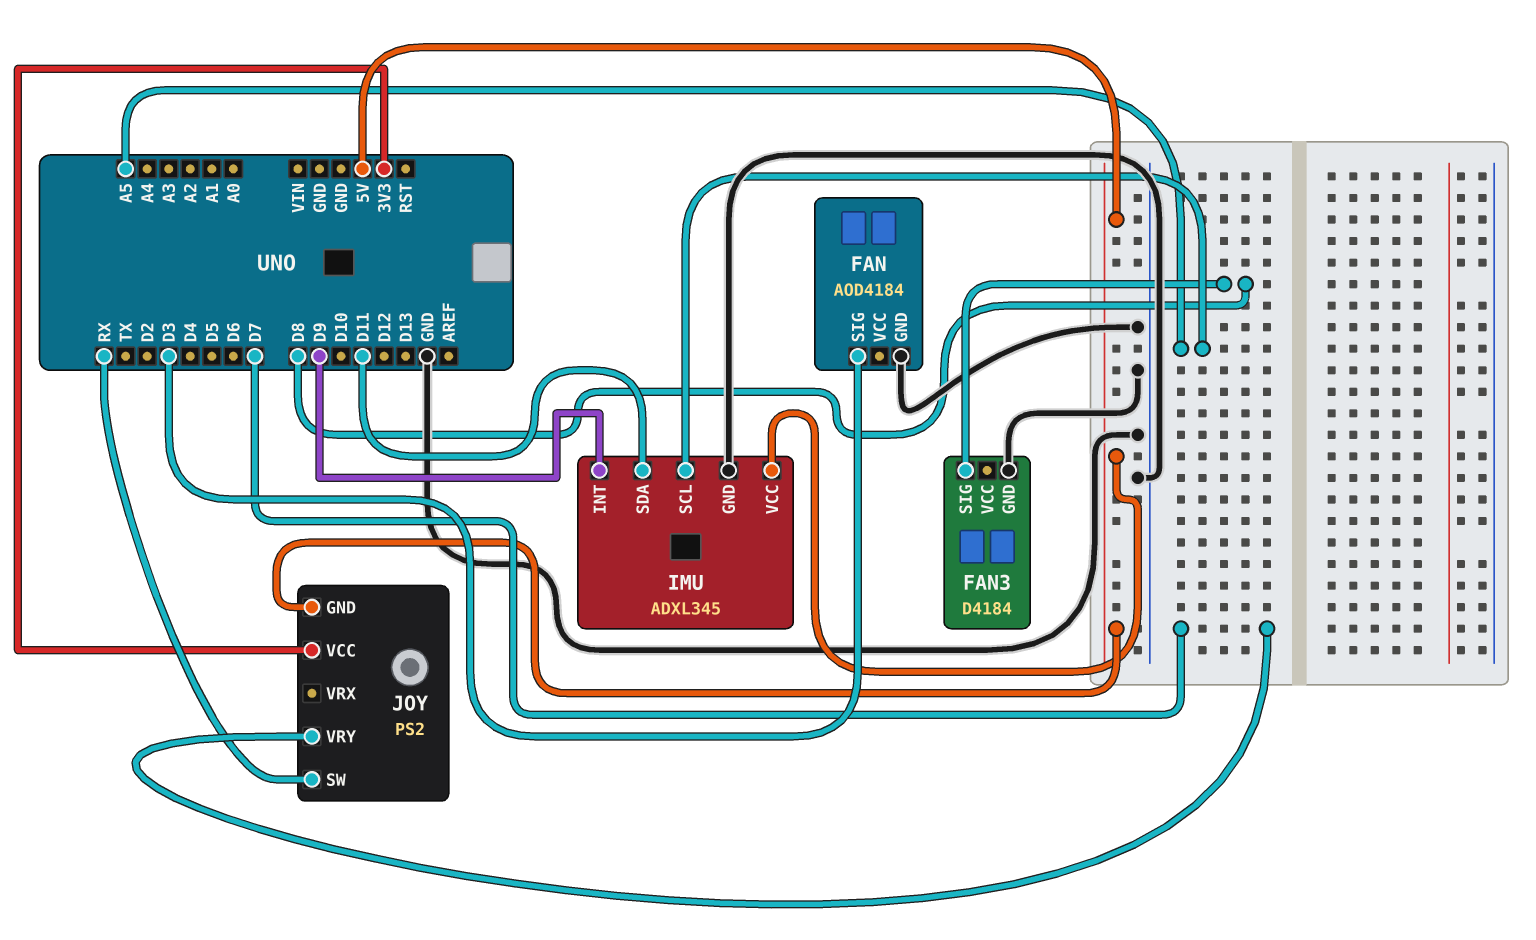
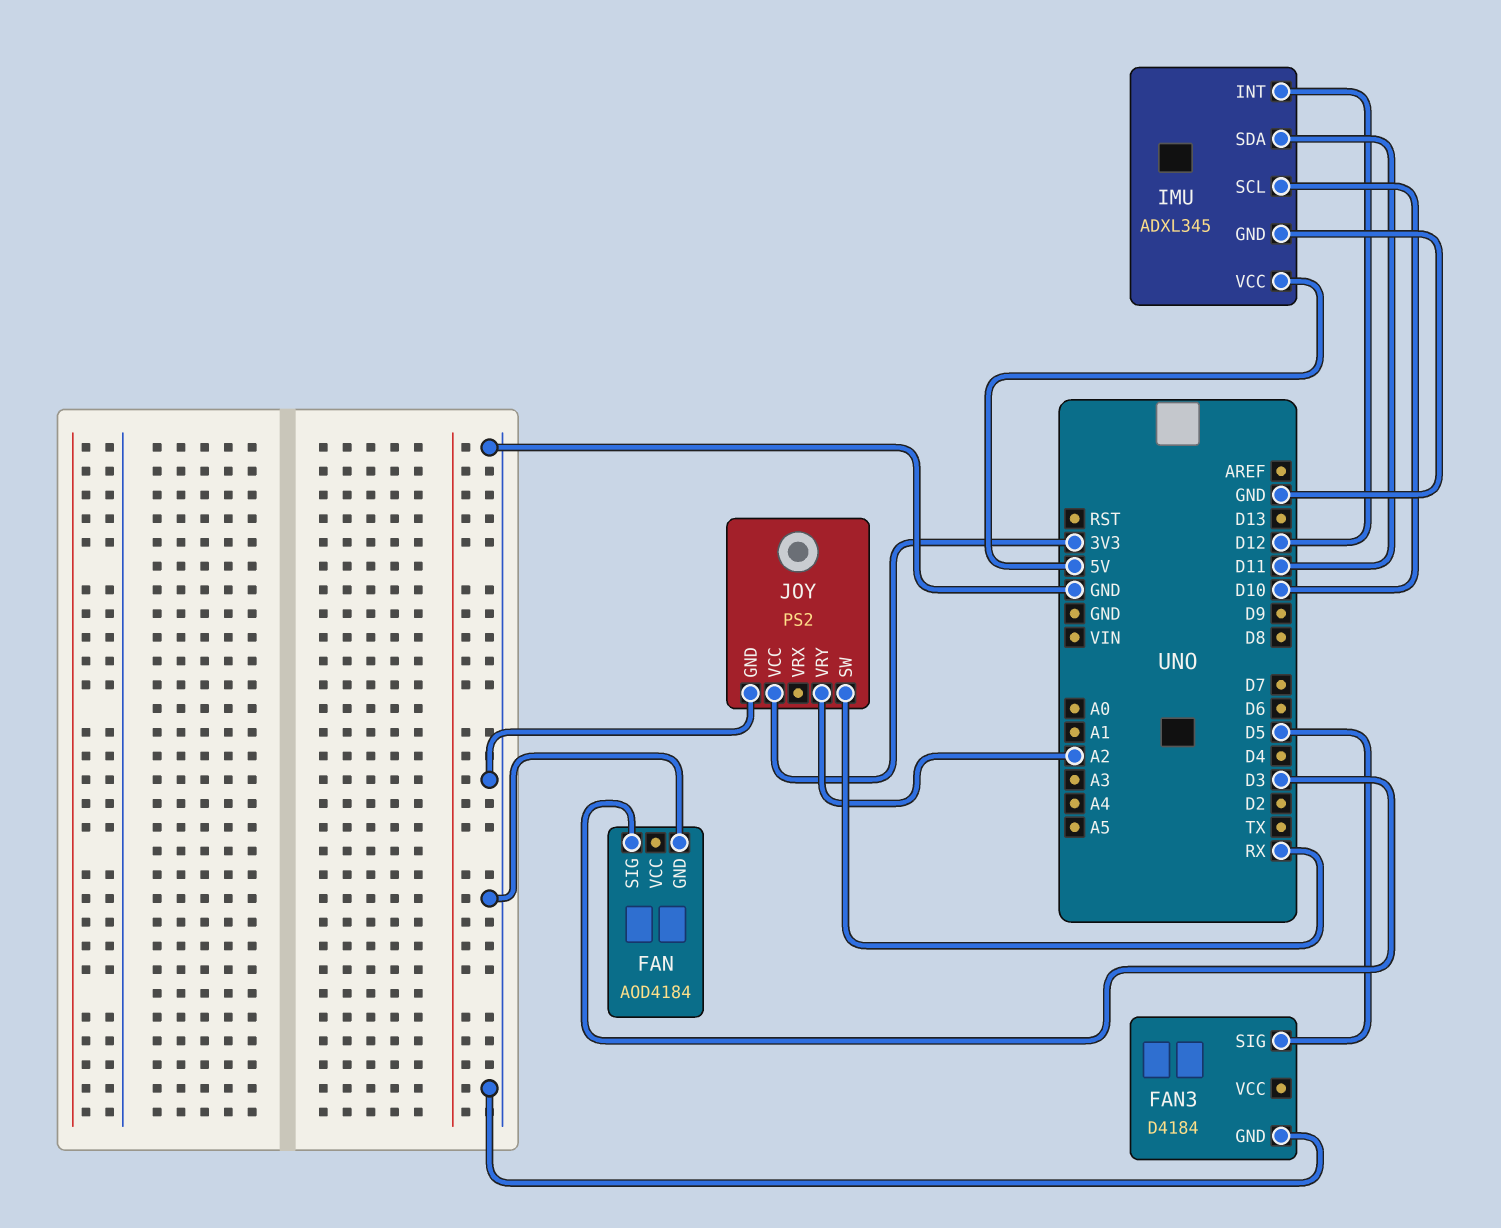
FAN3 pin SIG: D8 -> D5
IMU pin INT: D9 -> D12
IMU pin SCL: A5 -> D10
JOY pin GND: 5V -> GND
JOY pin VRY: D7 -> A2

